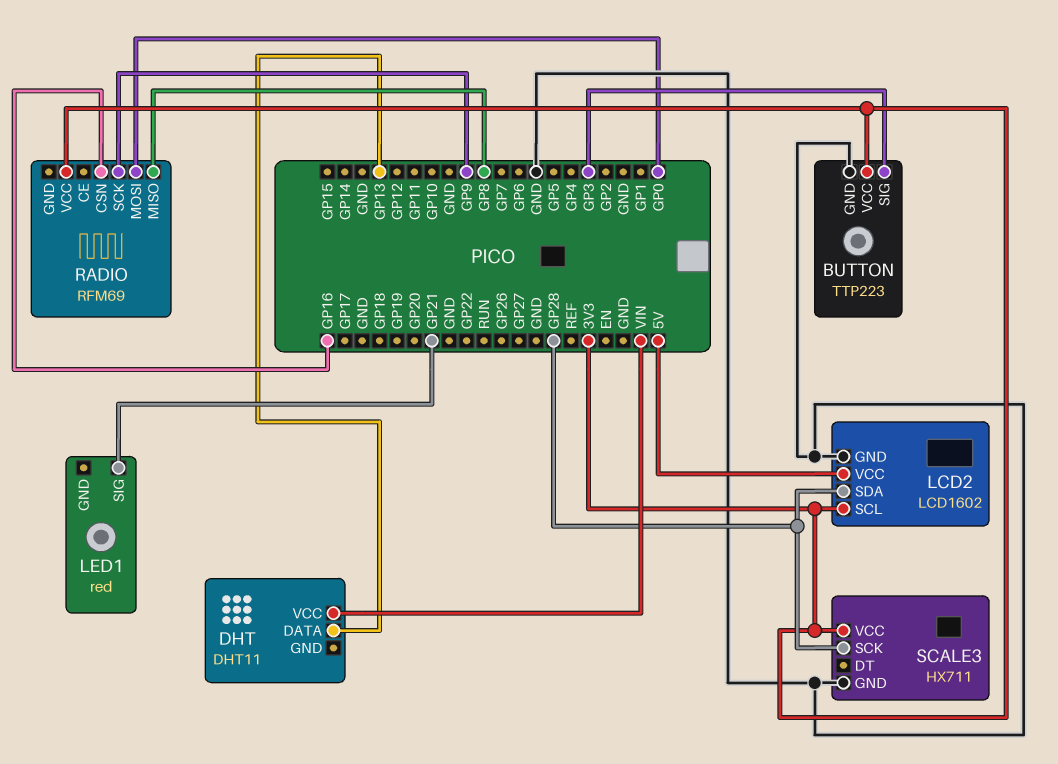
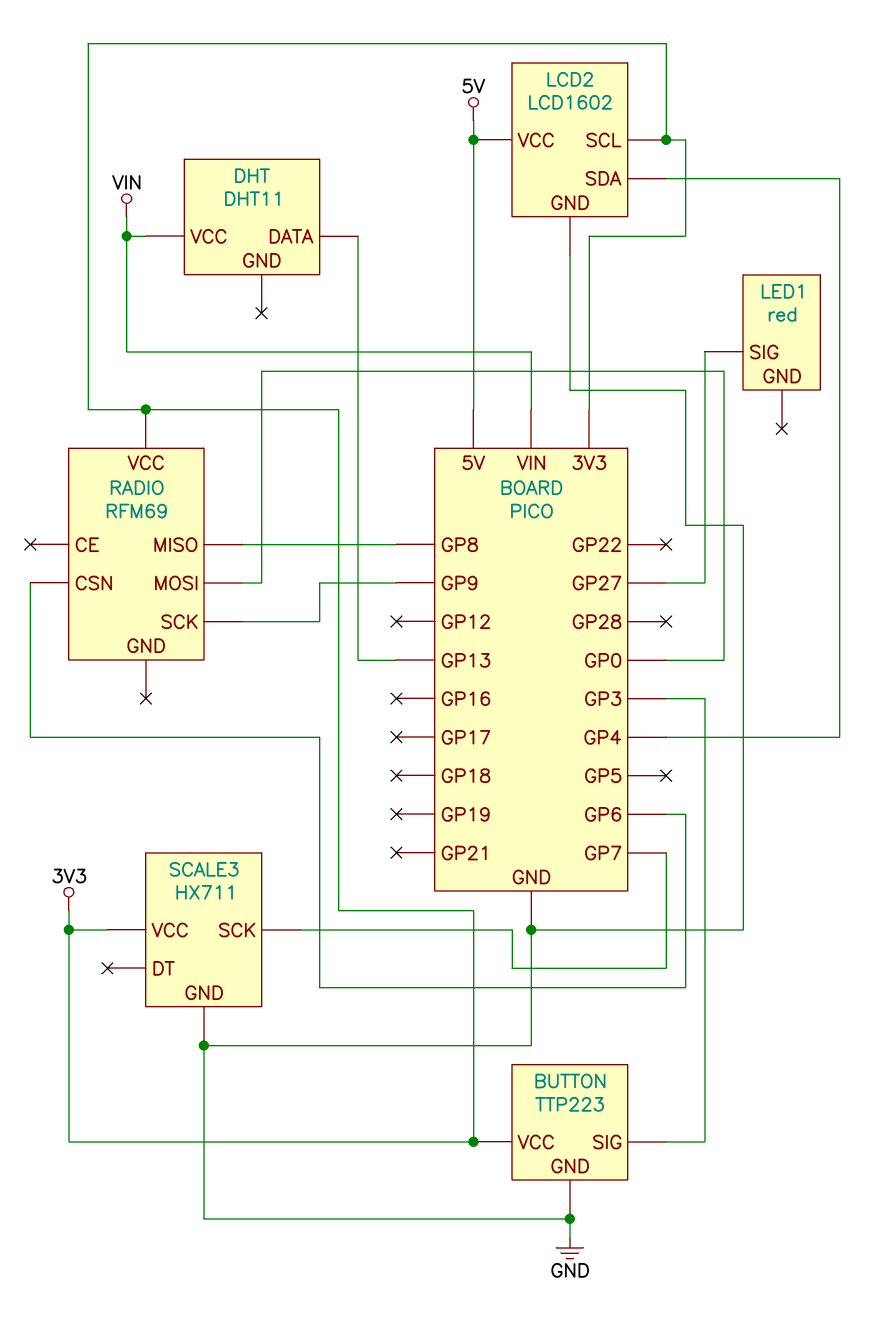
LCD2 pin SDA: GP28 -> GP4
LED1 pin SIG: GP21 -> GP27
RADIO pin CSN: GP16 -> GP6
SCALE3 pin SCK: GP28 -> GP7

